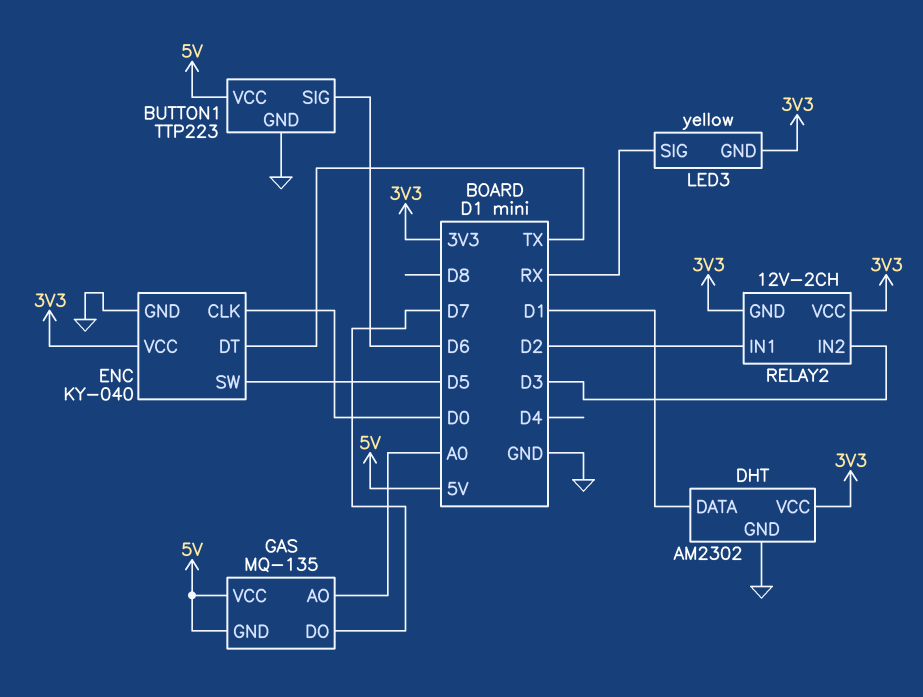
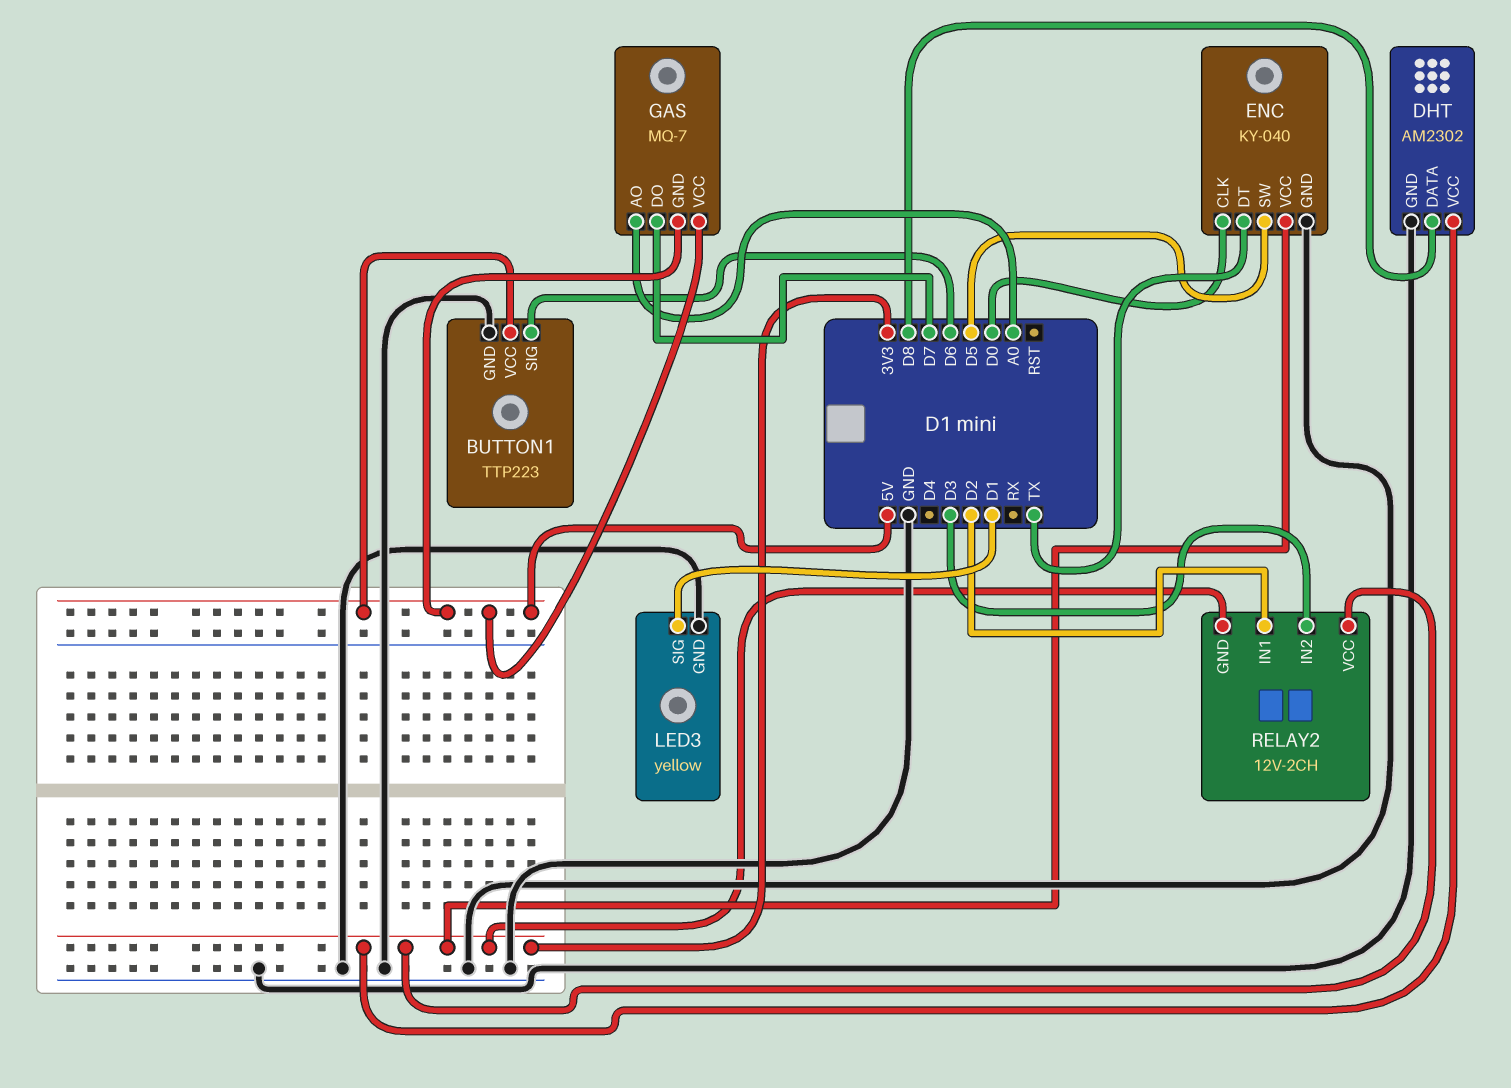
DHT pin DATA: D1 -> D8
GAS: MQ-135 -> MQ-7
LED3 pin GND: 3V3 -> GND
LED3 pin SIG: RX -> D1

